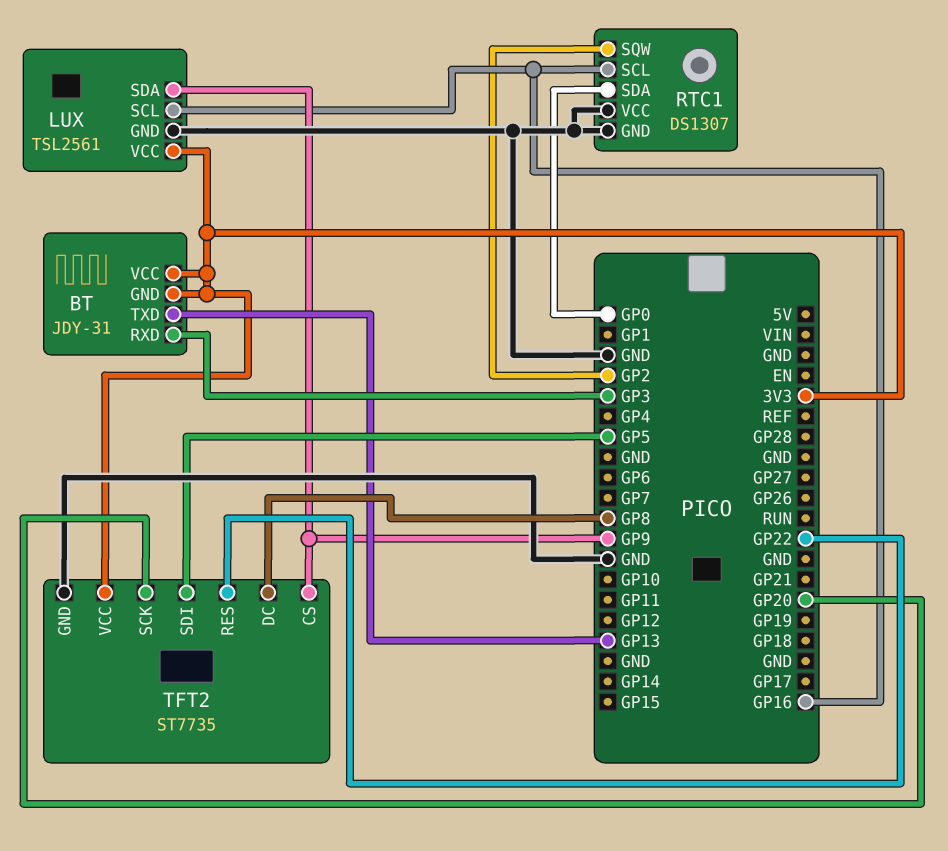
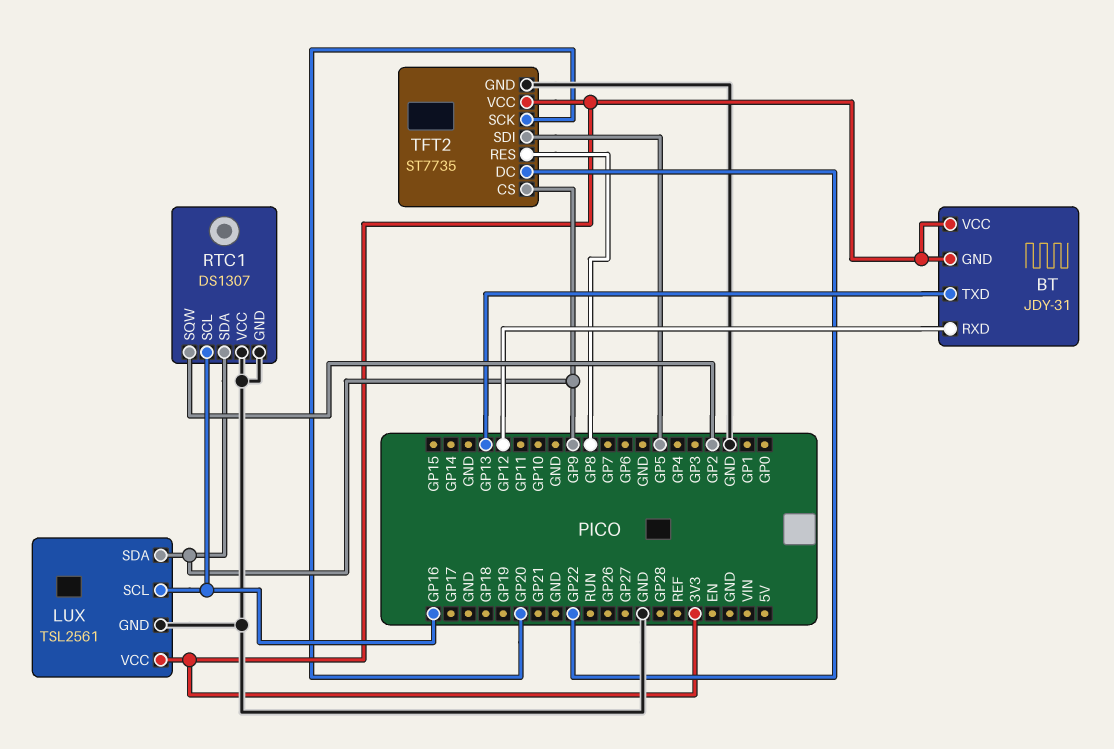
BT pin RXD: GP3 -> GP12
RTC1 pin SDA: GP0 -> GP9
TFT2 pin DC: GP8 -> GP22
TFT2 pin RES: GP22 -> GP8

